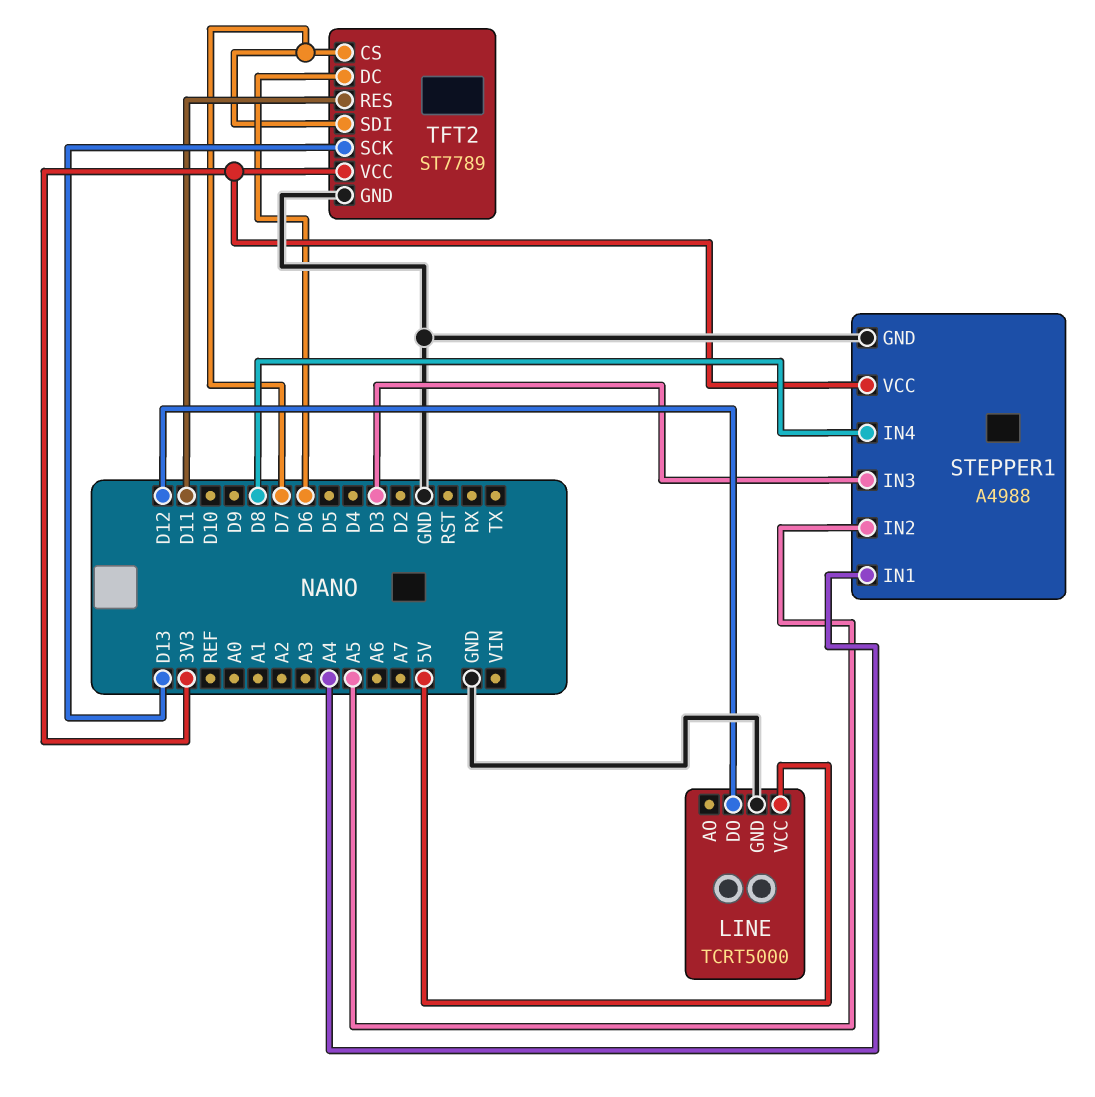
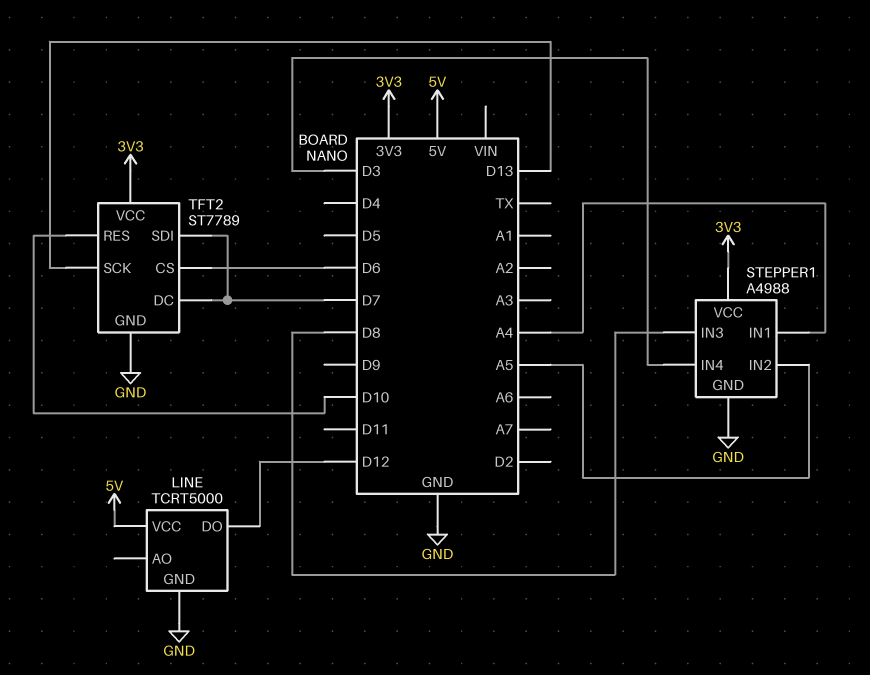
STEPPER1 pin IN3: D3 -> D8
STEPPER1 pin IN4: D8 -> D3
TFT2 pin CS: D7 -> D6
TFT2 pin DC: D6 -> D7
TFT2 pin RES: D11 -> D10

